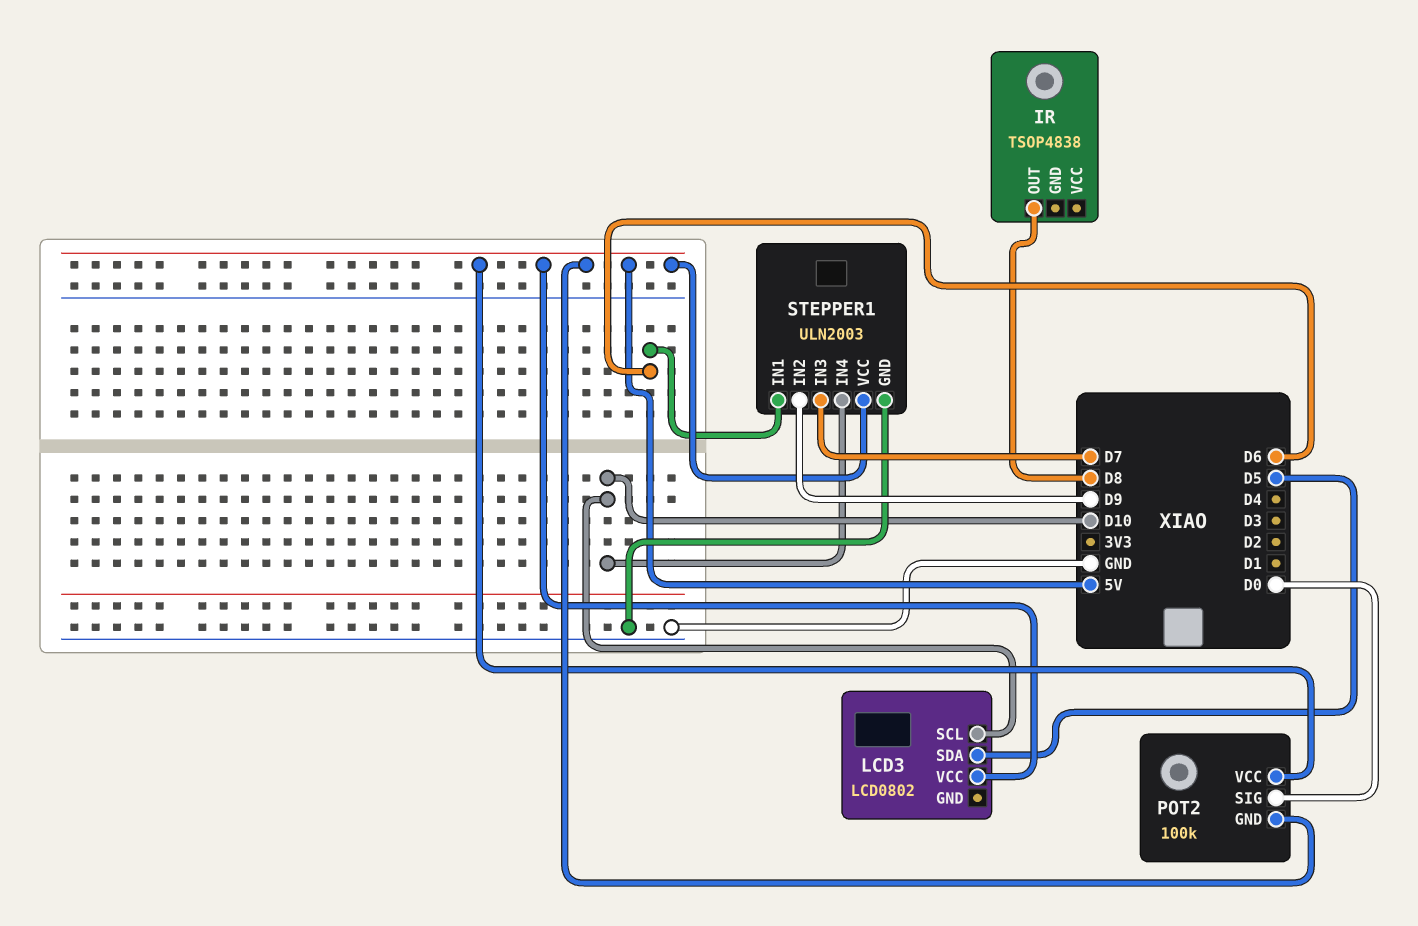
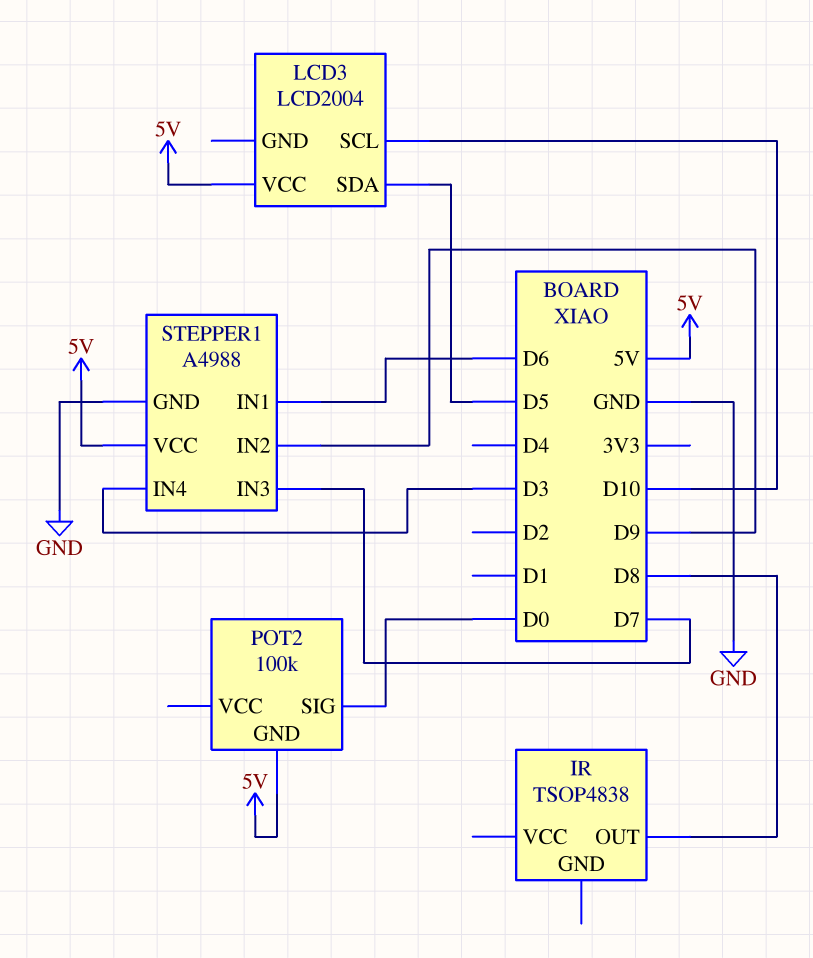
LCD3: LCD0802 -> LCD2004
POT2 pin VCC: 5V -> none
STEPPER1: ULN2003 -> A4988
STEPPER1 pin IN4: D10 -> D3

